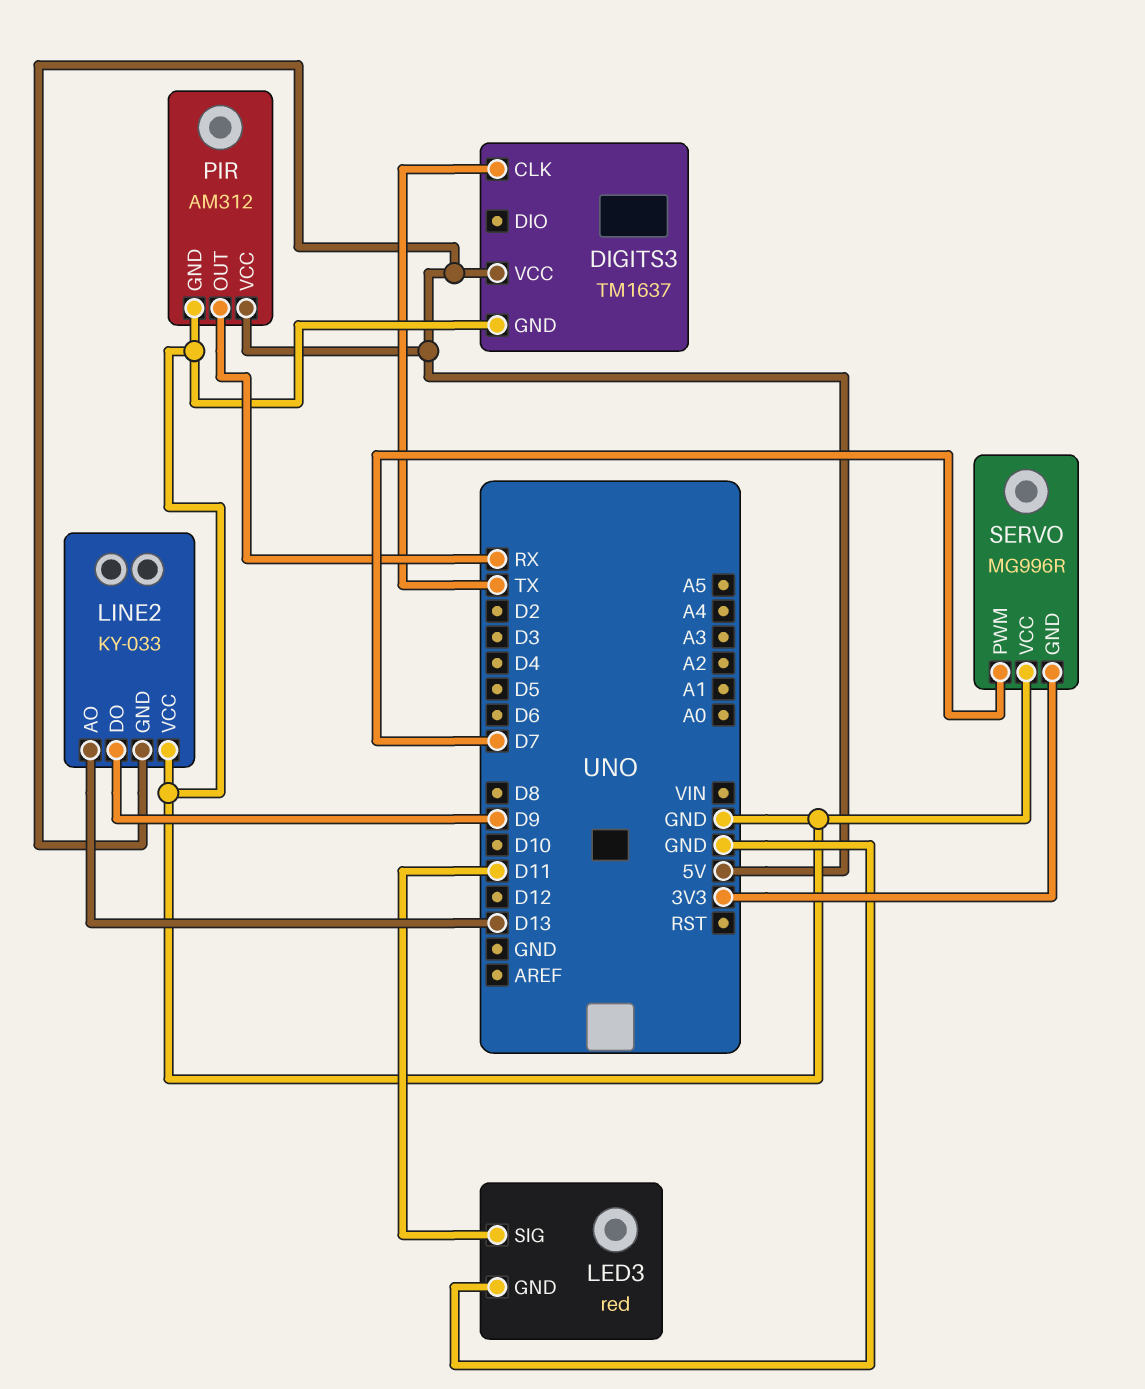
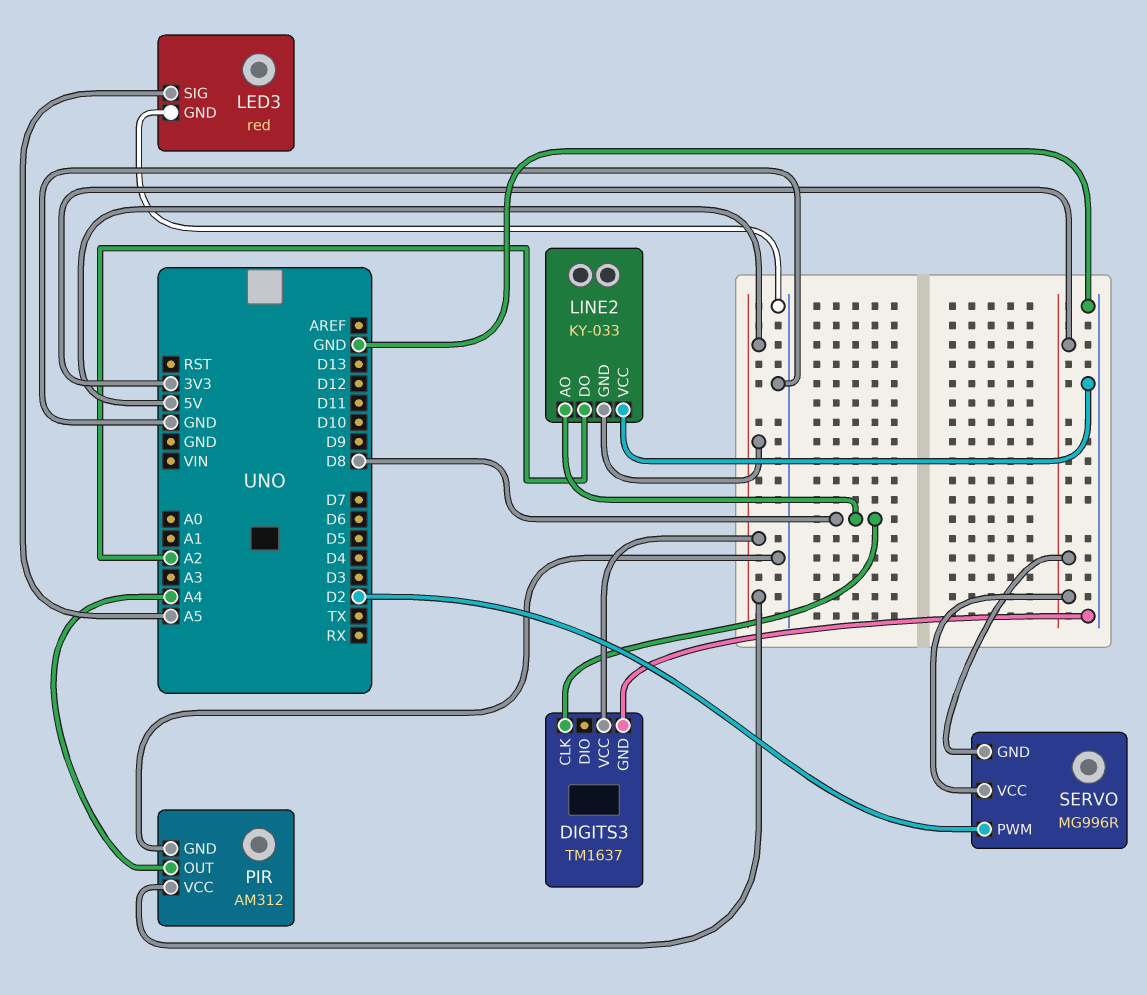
DIGITS3 pin CLK: TX -> D8
LED3 pin SIG: D11 -> A5
LINE2 pin AO: D13 -> D8
LINE2 pin DO: D9 -> A2
PIR pin OUT: RX -> A4
SERVO pin PWM: D7 -> D2
SERVO pin VCC: GND -> 3V3

